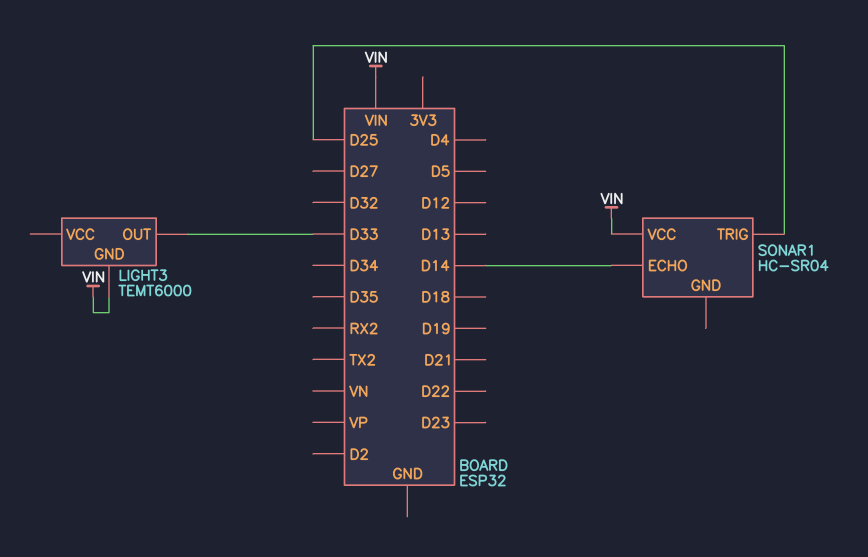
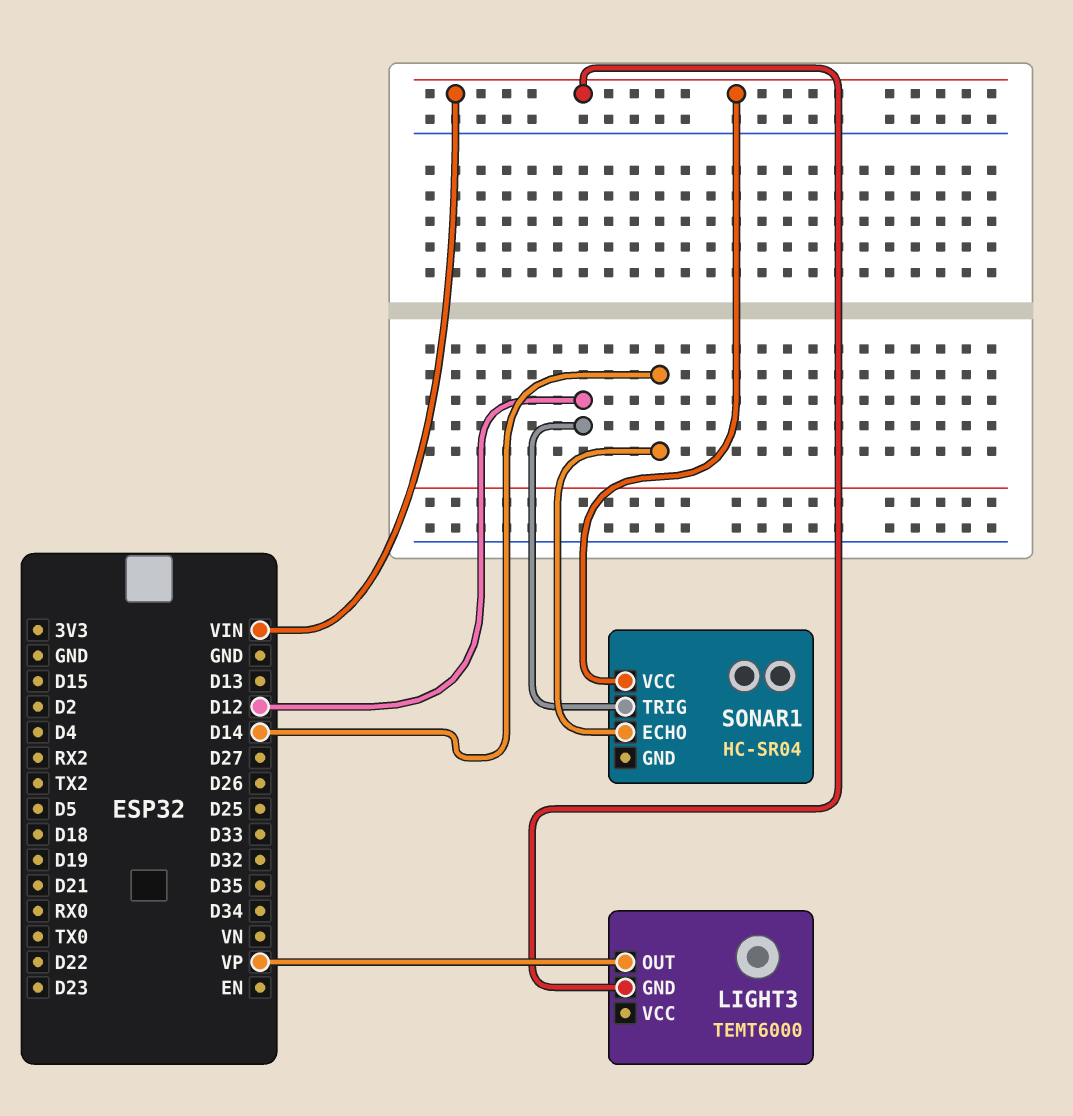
LIGHT3 pin OUT: D33 -> VP
SONAR1 pin TRIG: D25 -> D12

